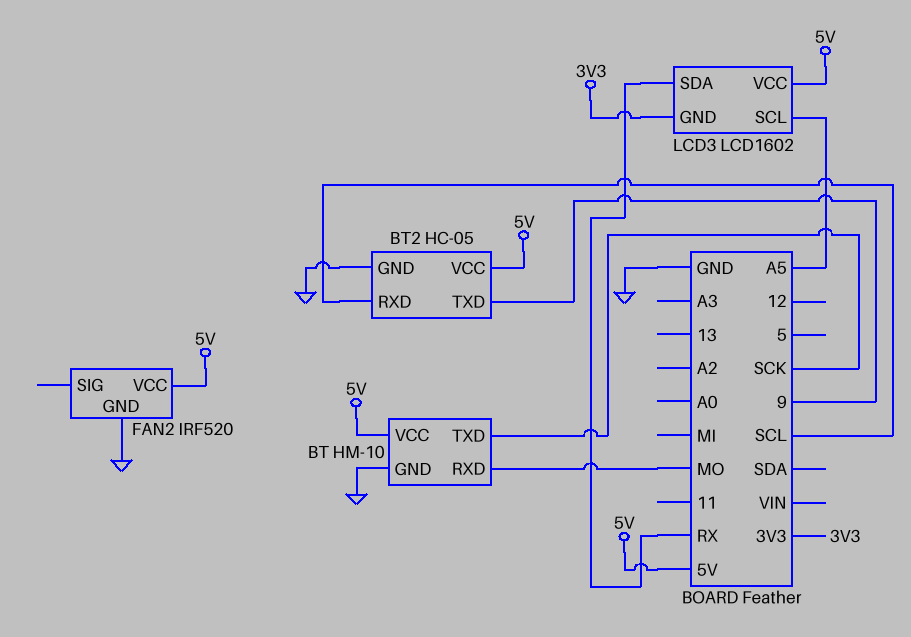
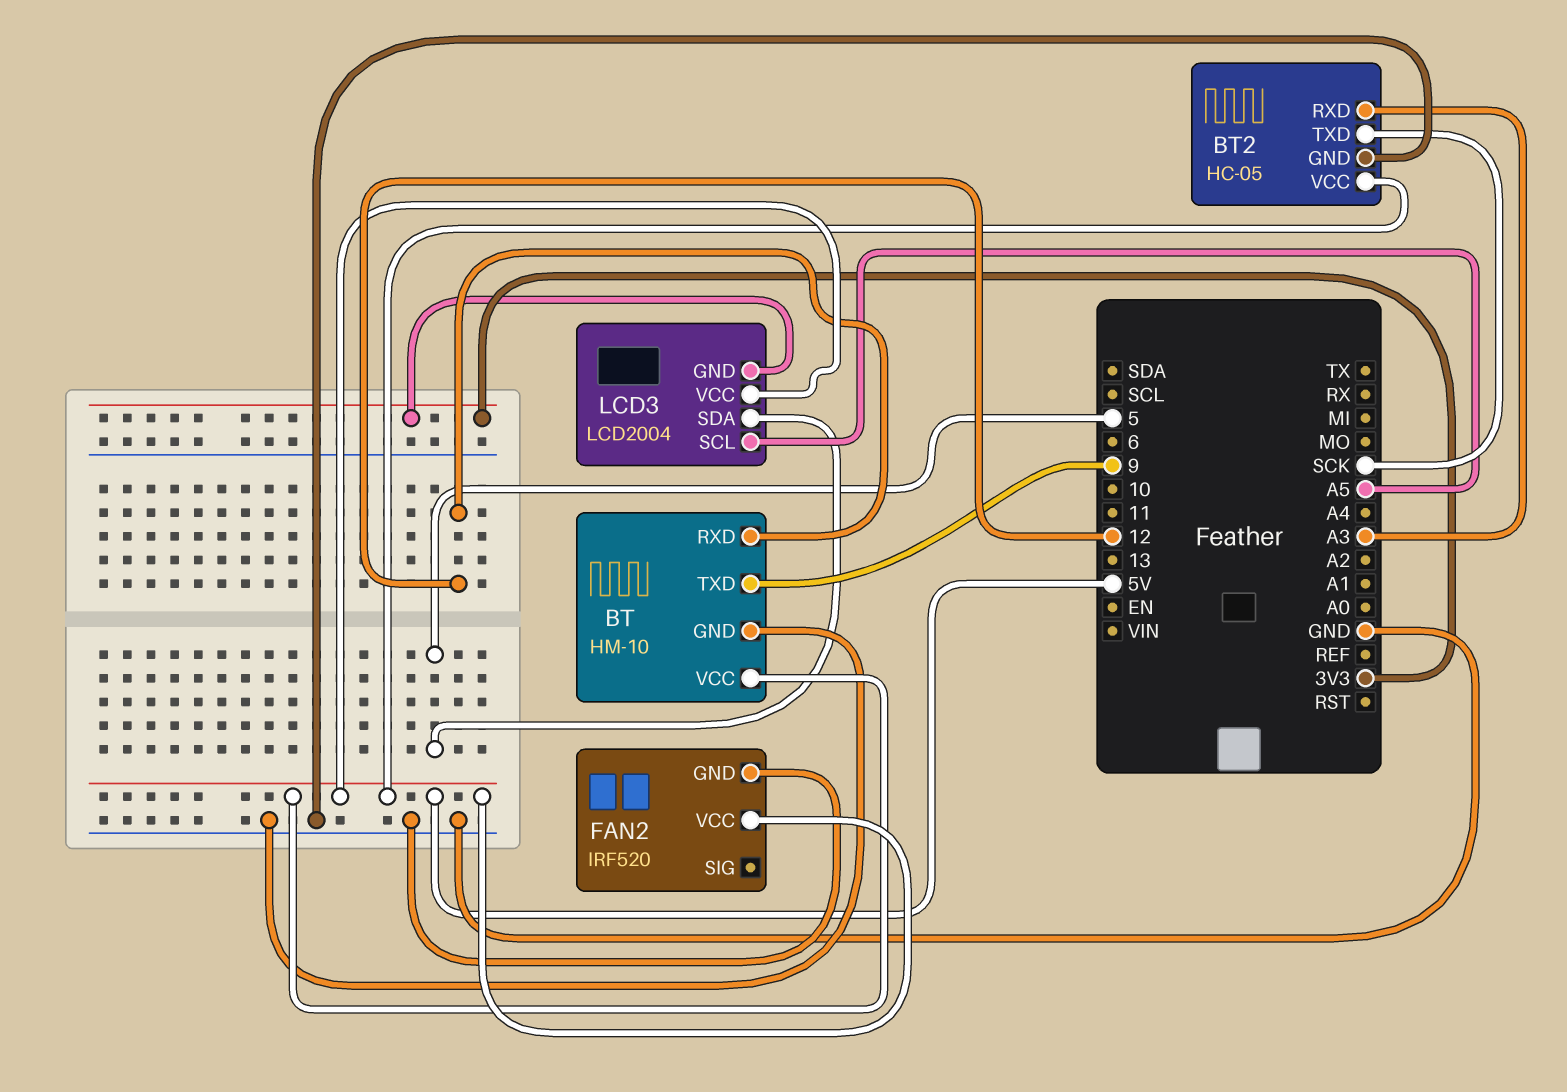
BT pin RXD: MO -> 12
BT pin TXD: SCK -> 9
BT2 pin RXD: SCL -> A3
BT2 pin TXD: 9 -> SCK
LCD3: LCD1602 -> LCD2004
LCD3 pin SDA: RX -> 5

